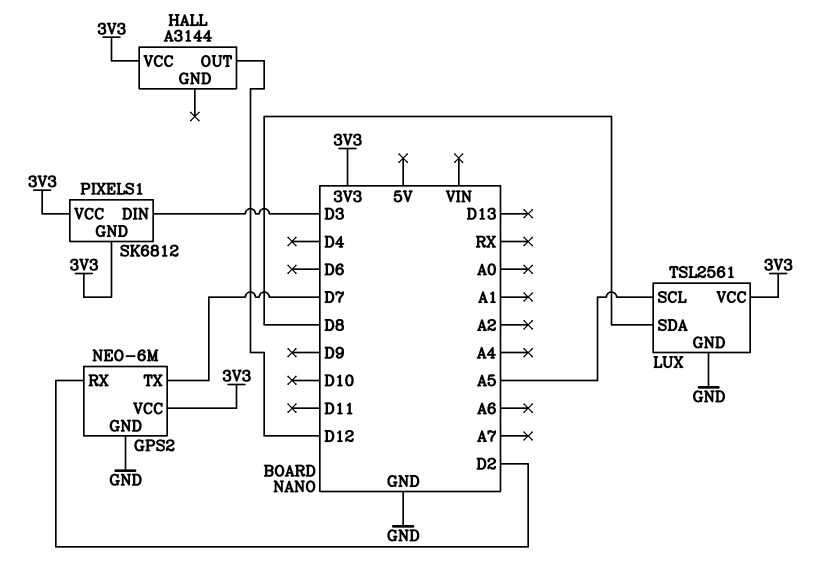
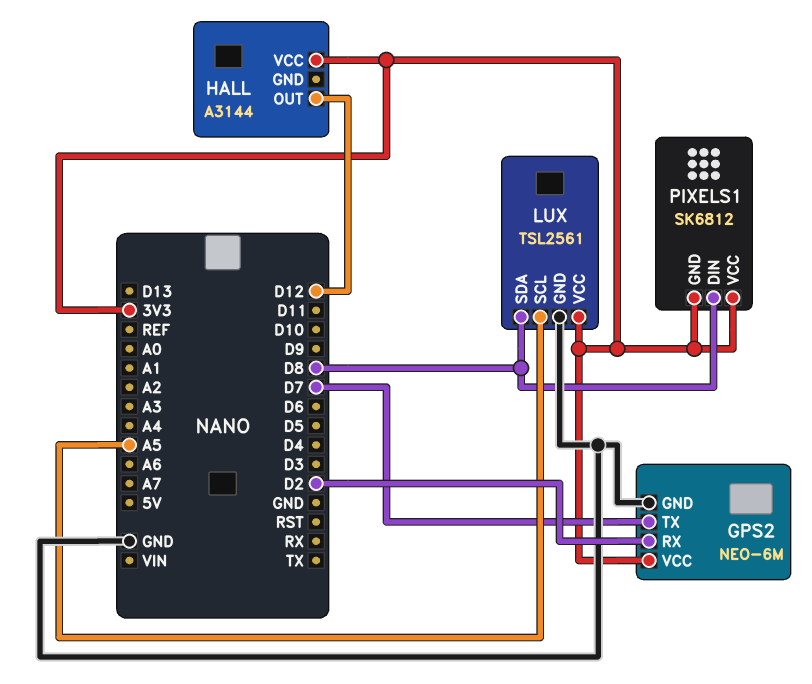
PIXELS1 pin DIN: D3 -> D8

